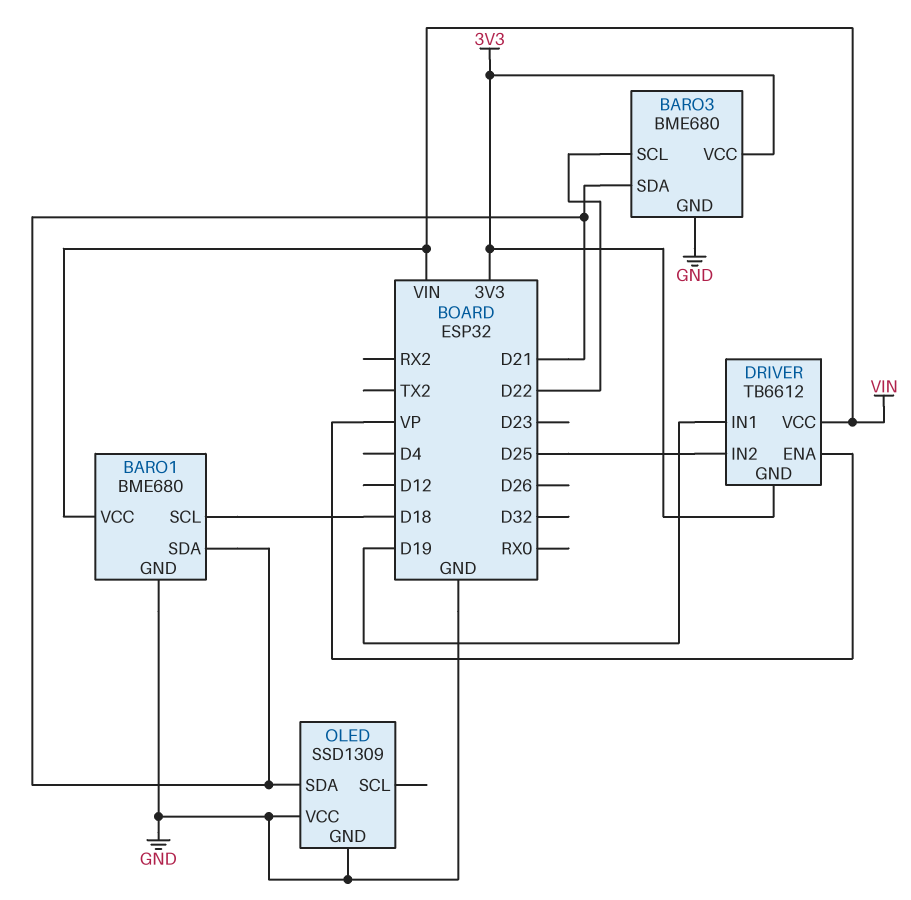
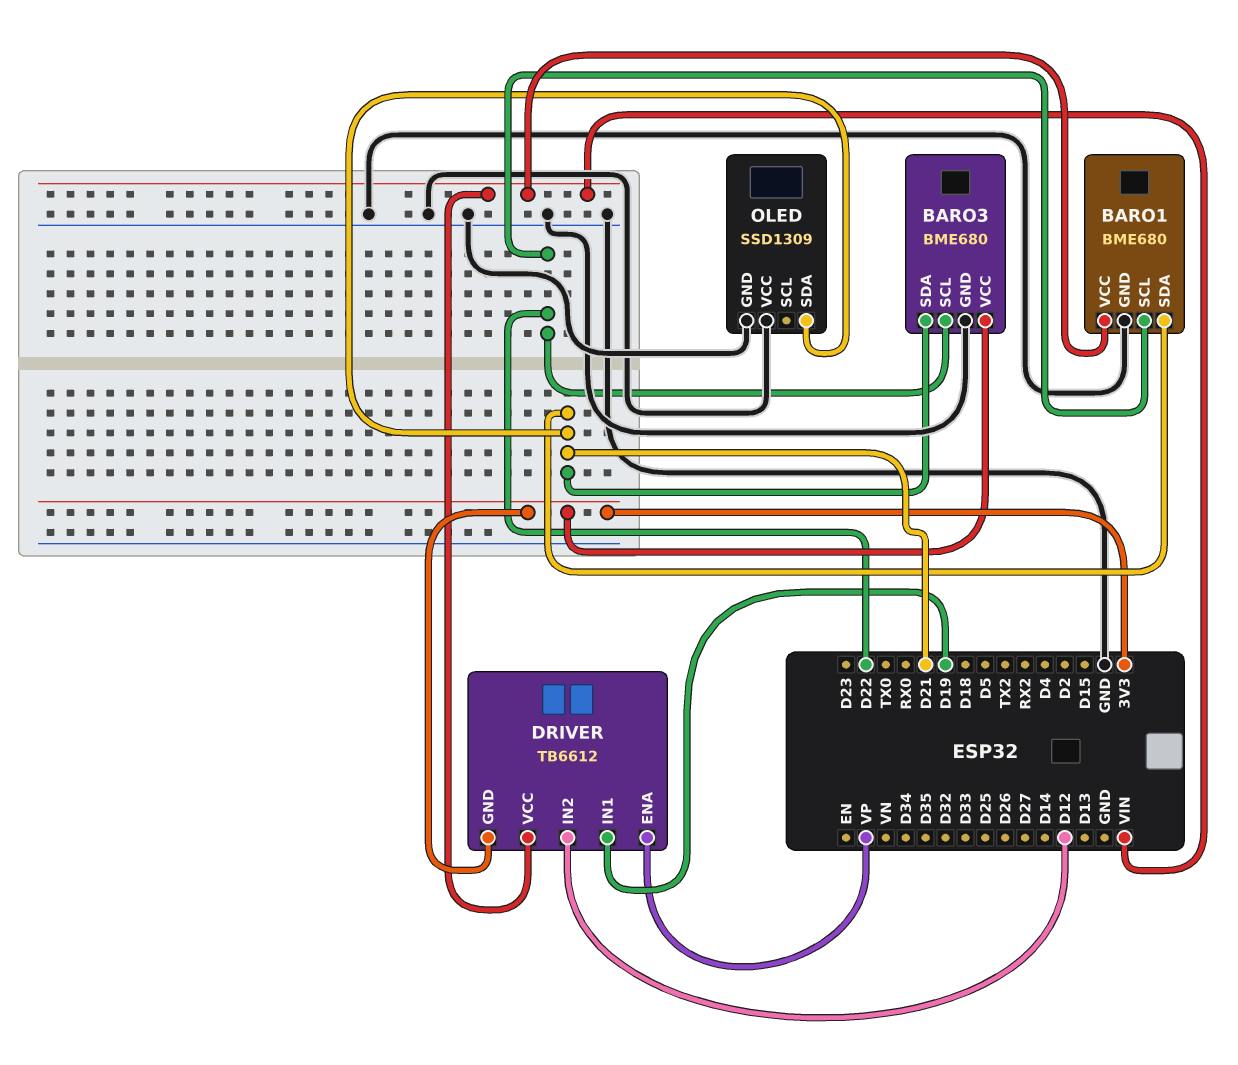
BARO1 pin SCL: D18 -> D22
DRIVER pin IN2: D25 -> D12

